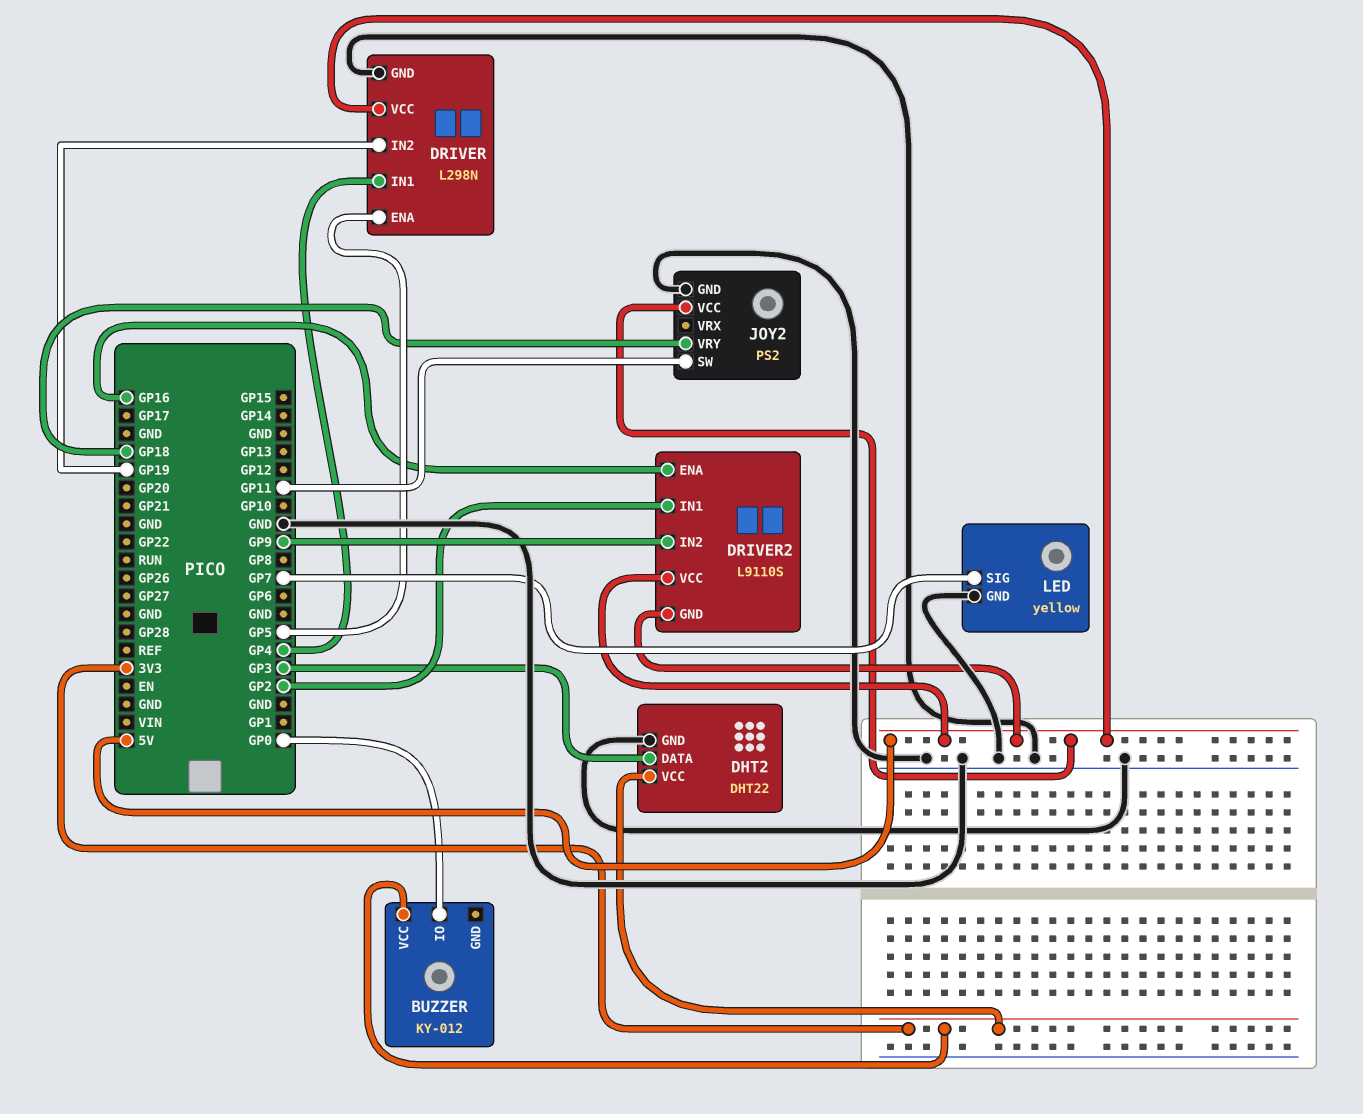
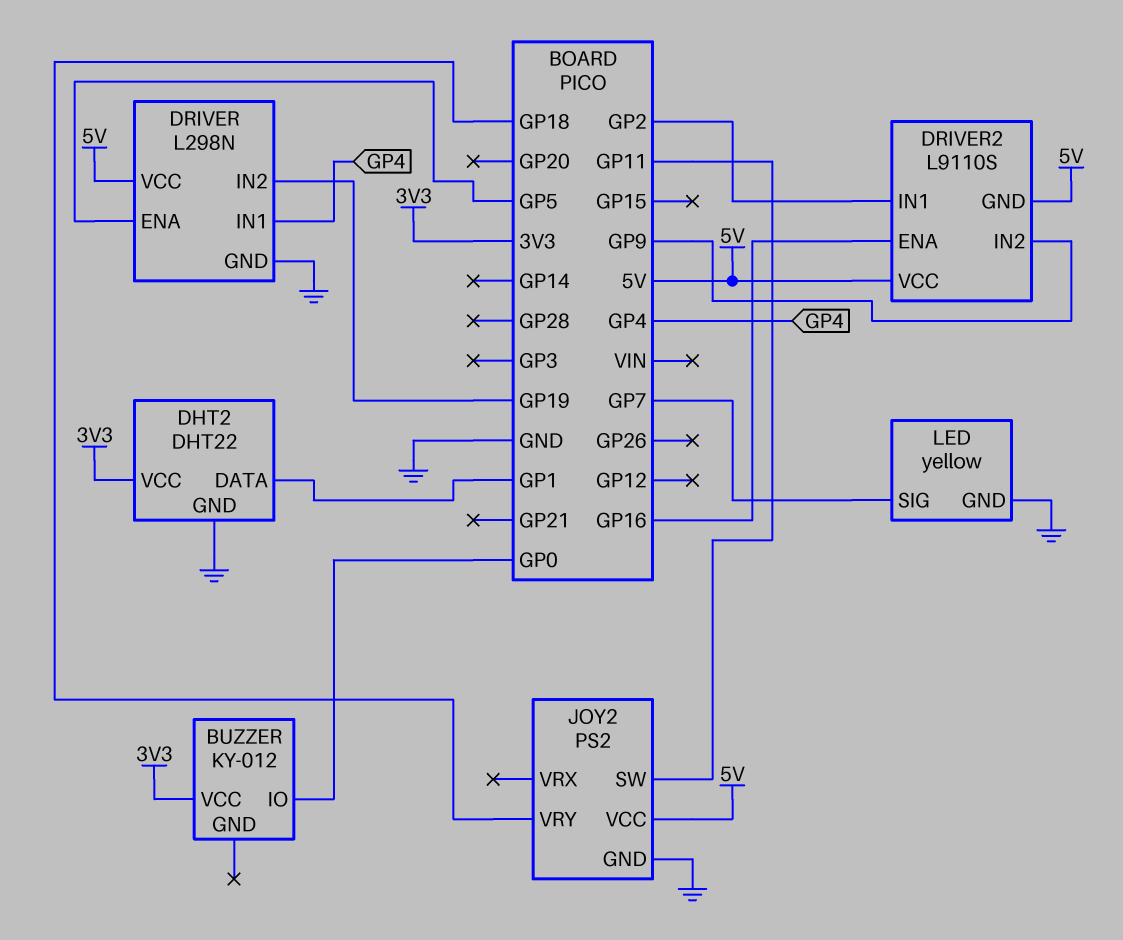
DHT2 pin DATA: GP3 -> GP1

